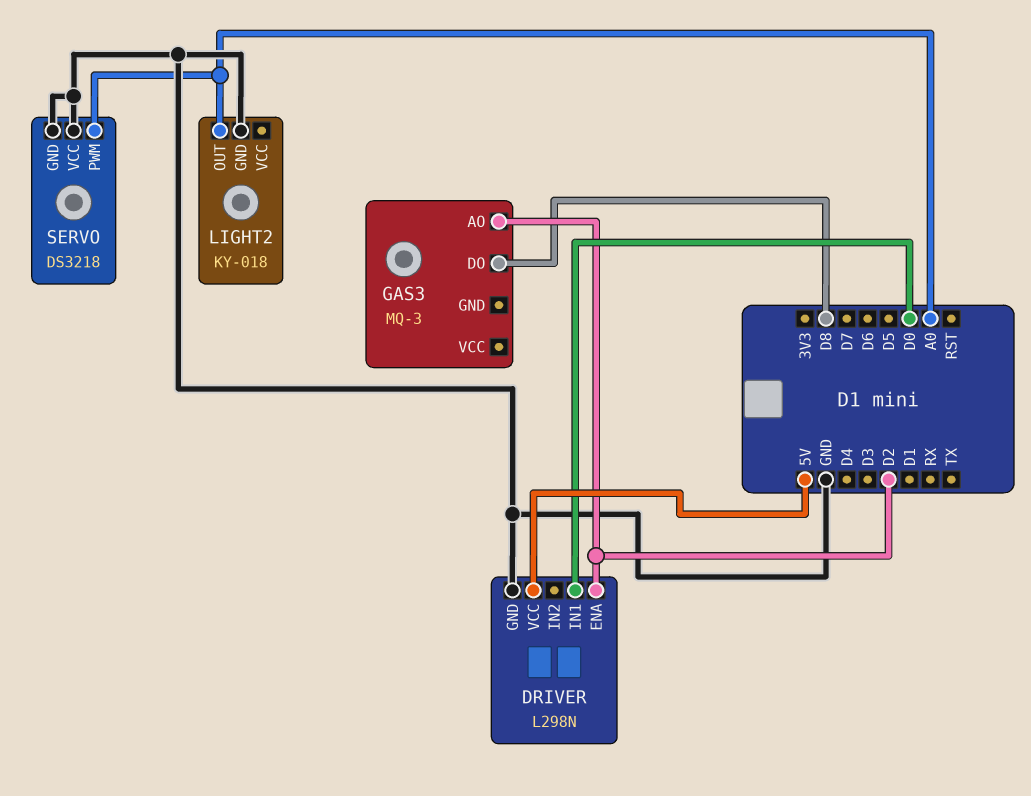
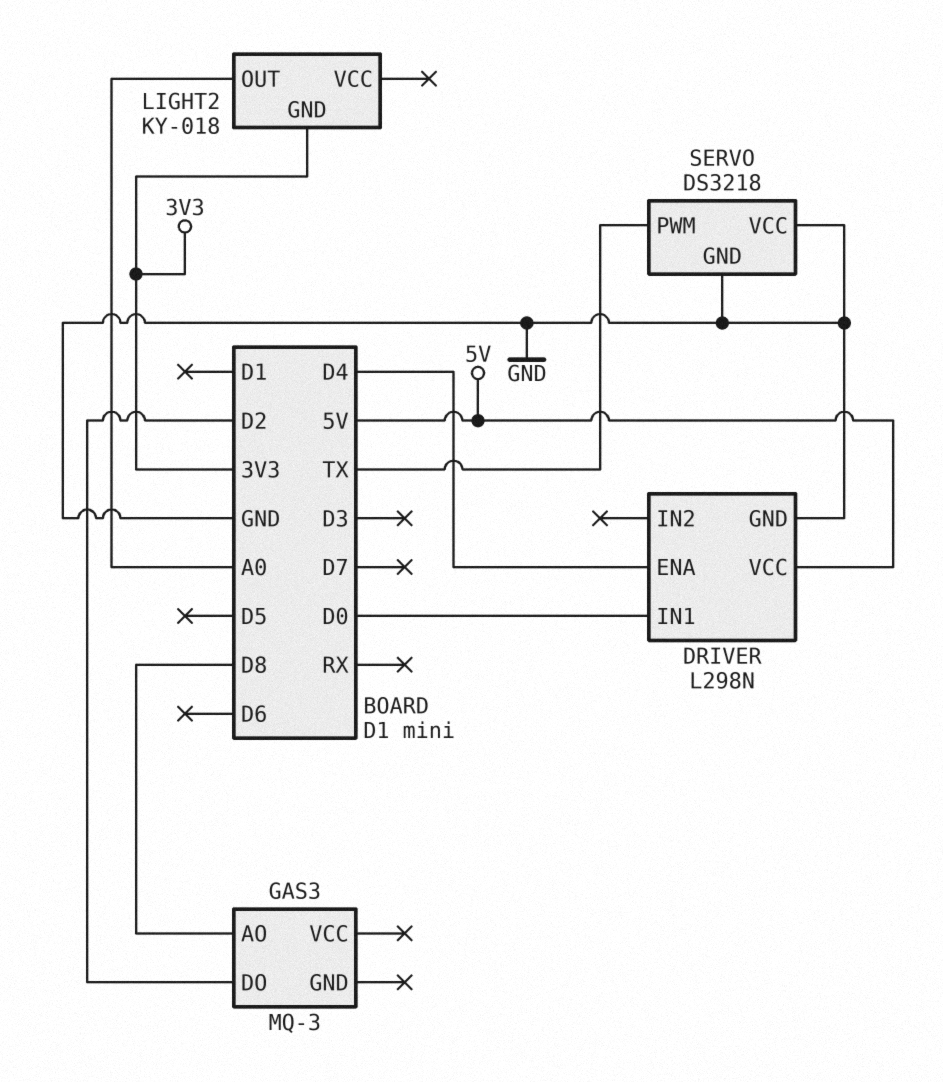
DRIVER pin ENA: D2 -> D4
GAS3 pin AO: D2 -> D8
GAS3 pin DO: D8 -> D2
LIGHT2 pin GND: GND -> 3V3
SERVO pin PWM: A0 -> TX

